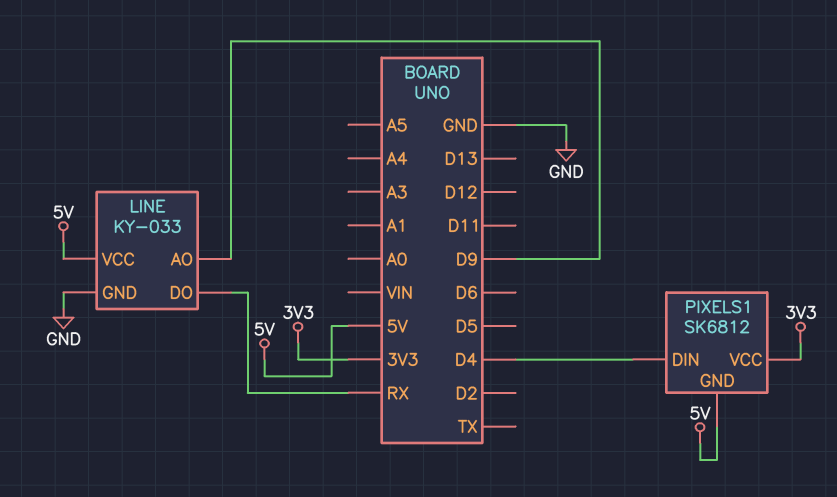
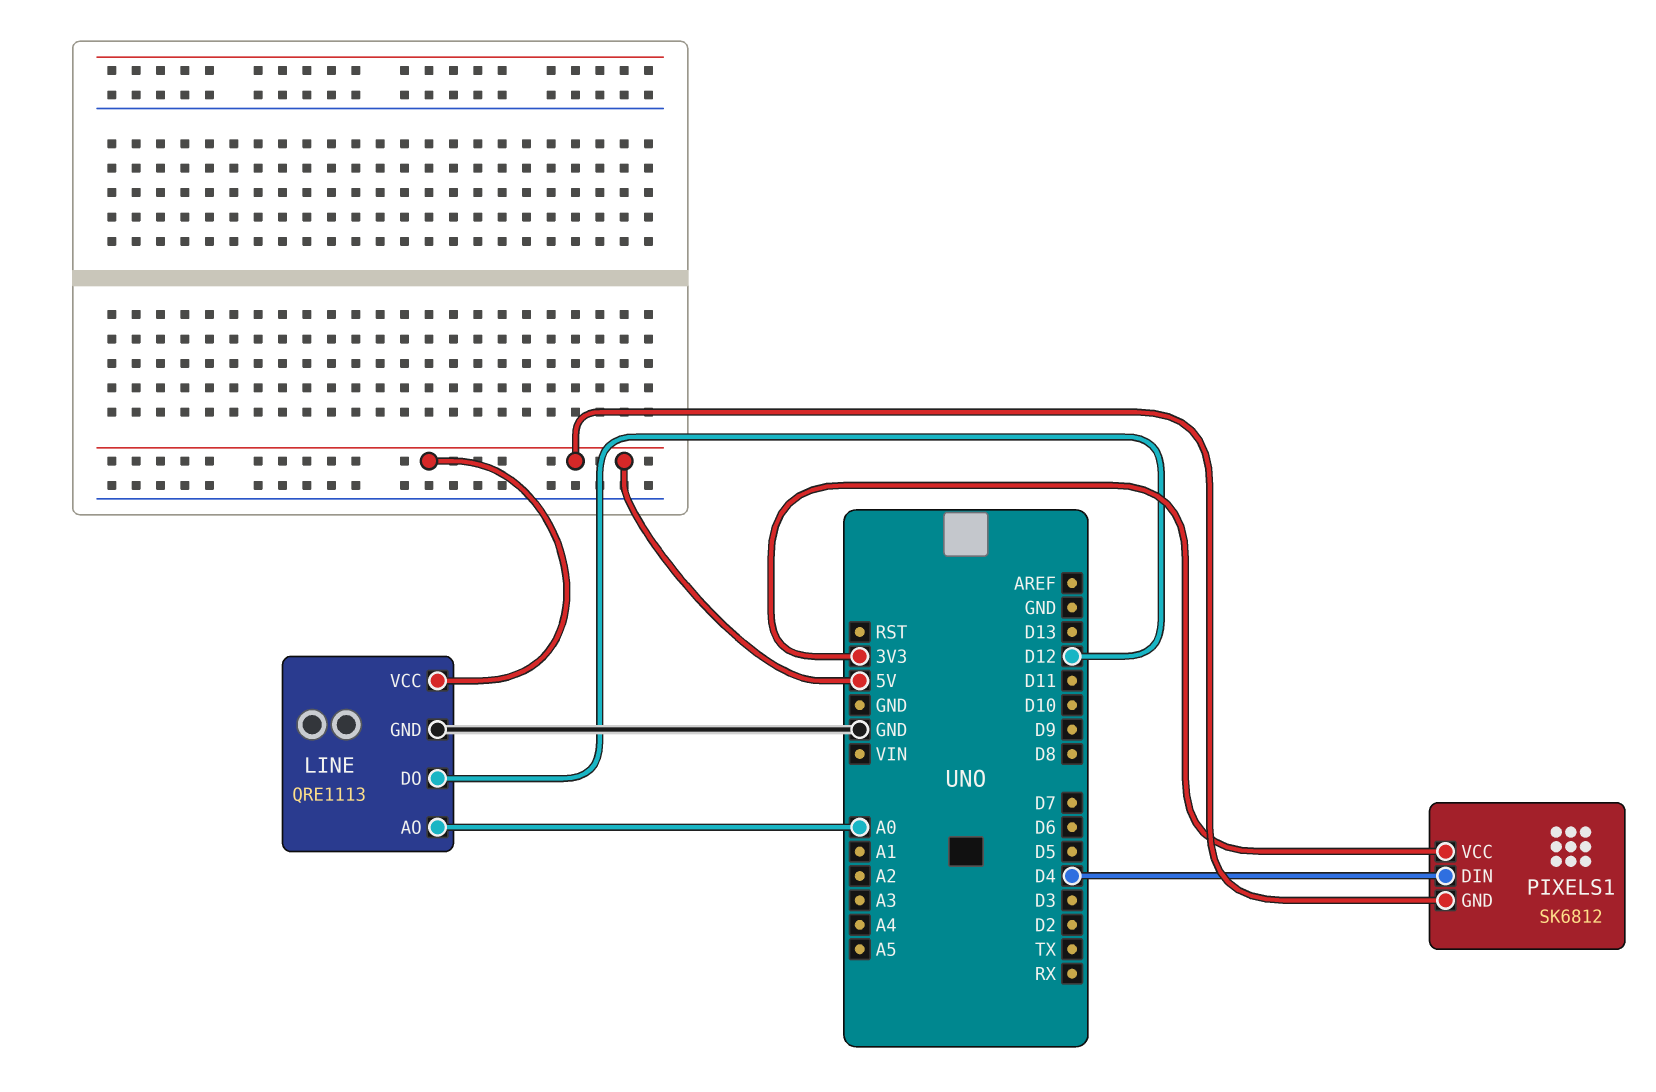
LINE: KY-033 -> QRE1113
LINE pin AO: D9 -> A0
LINE pin DO: RX -> D12

